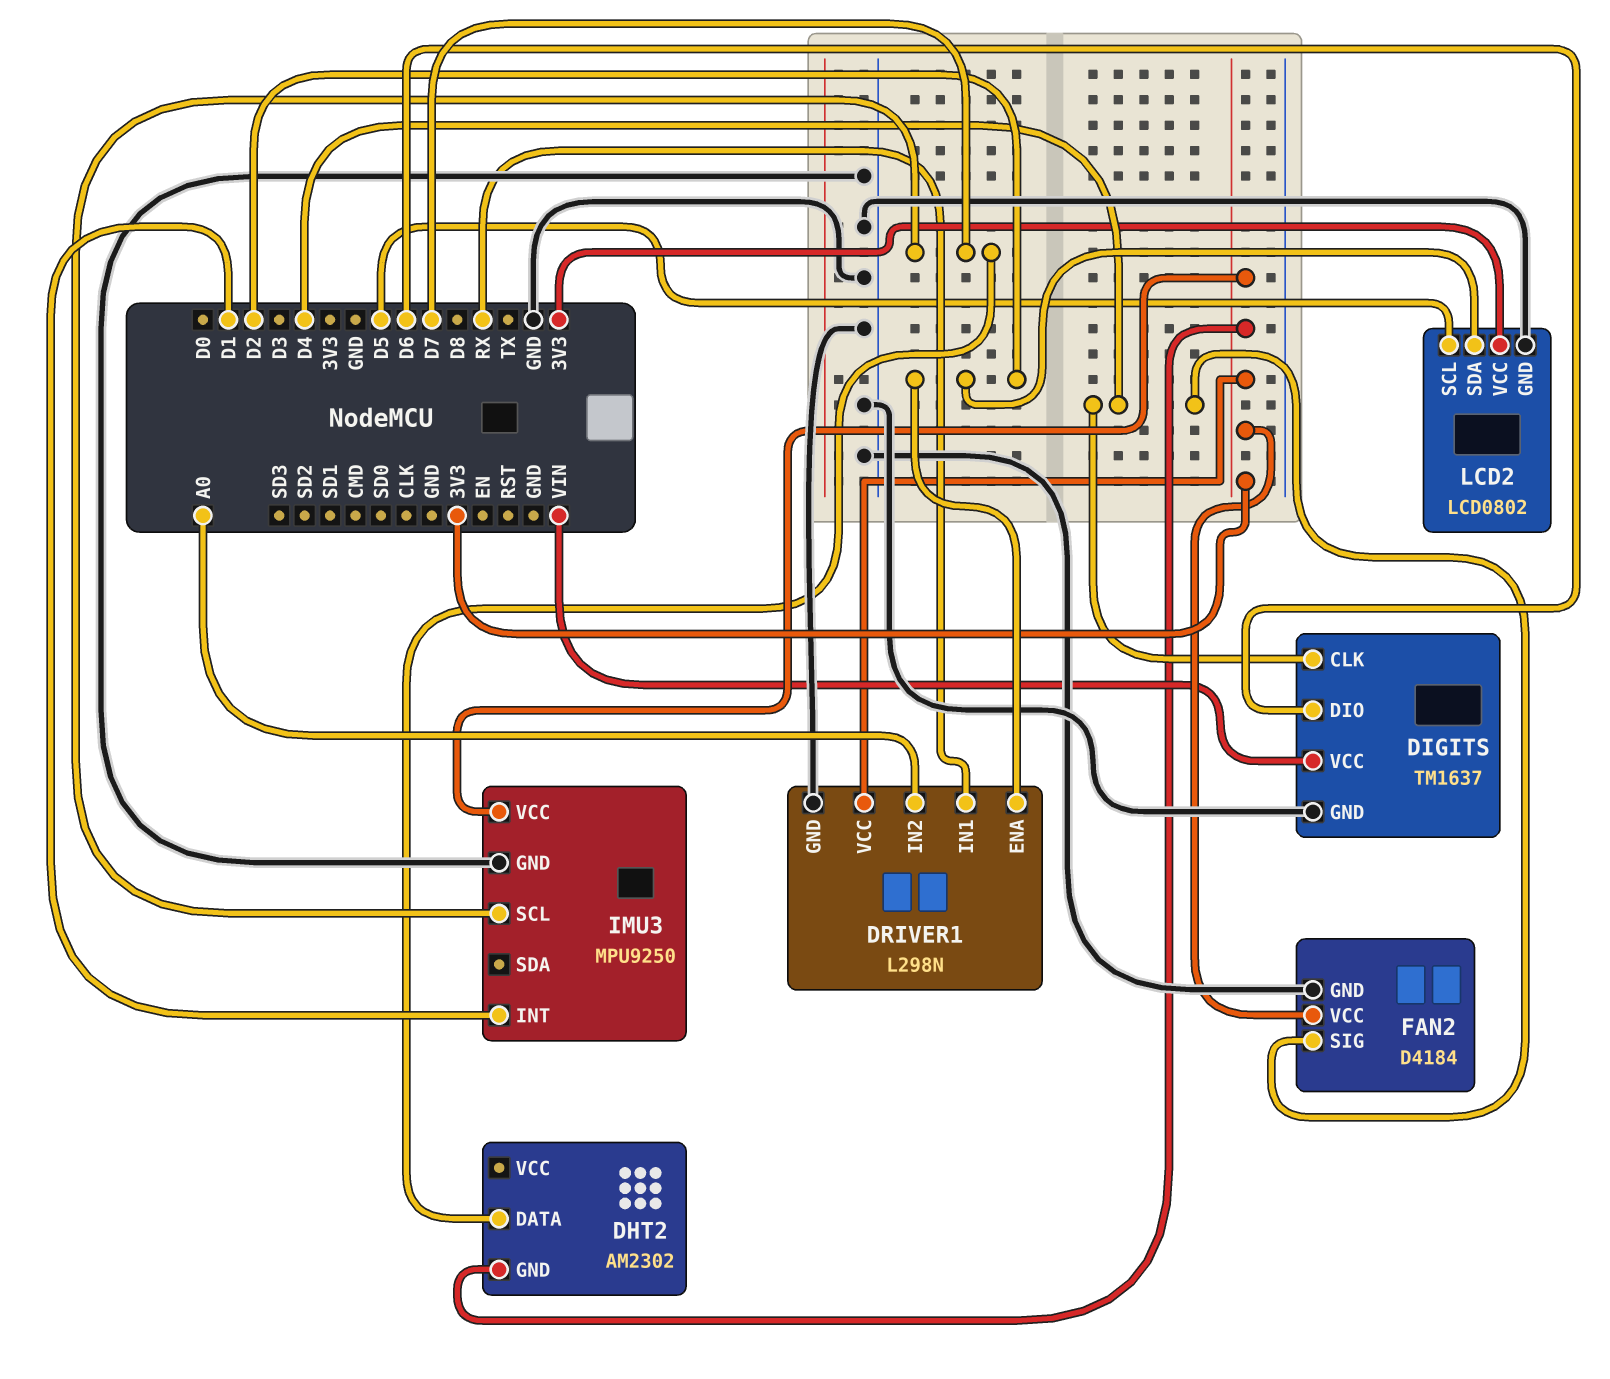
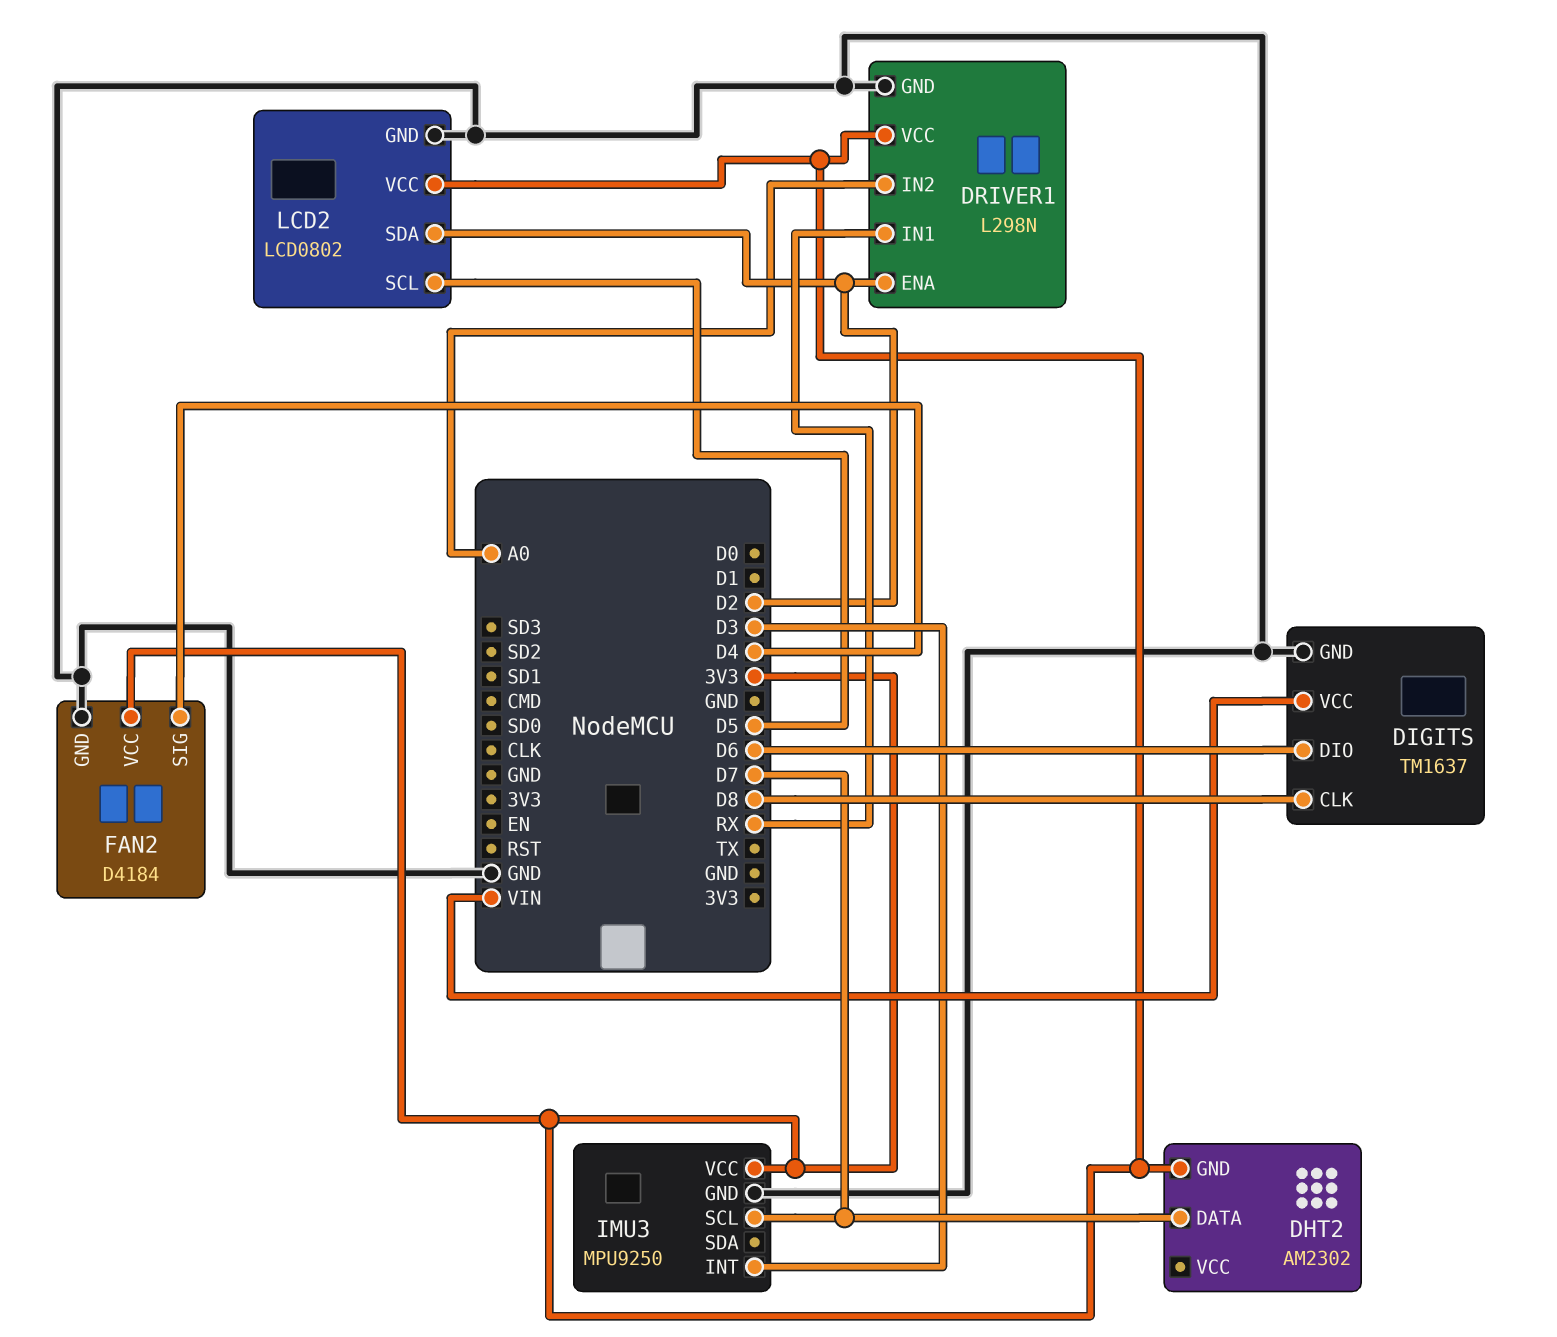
DIGITS pin CLK: D4 -> D8
IMU3 pin INT: D1 -> D3

